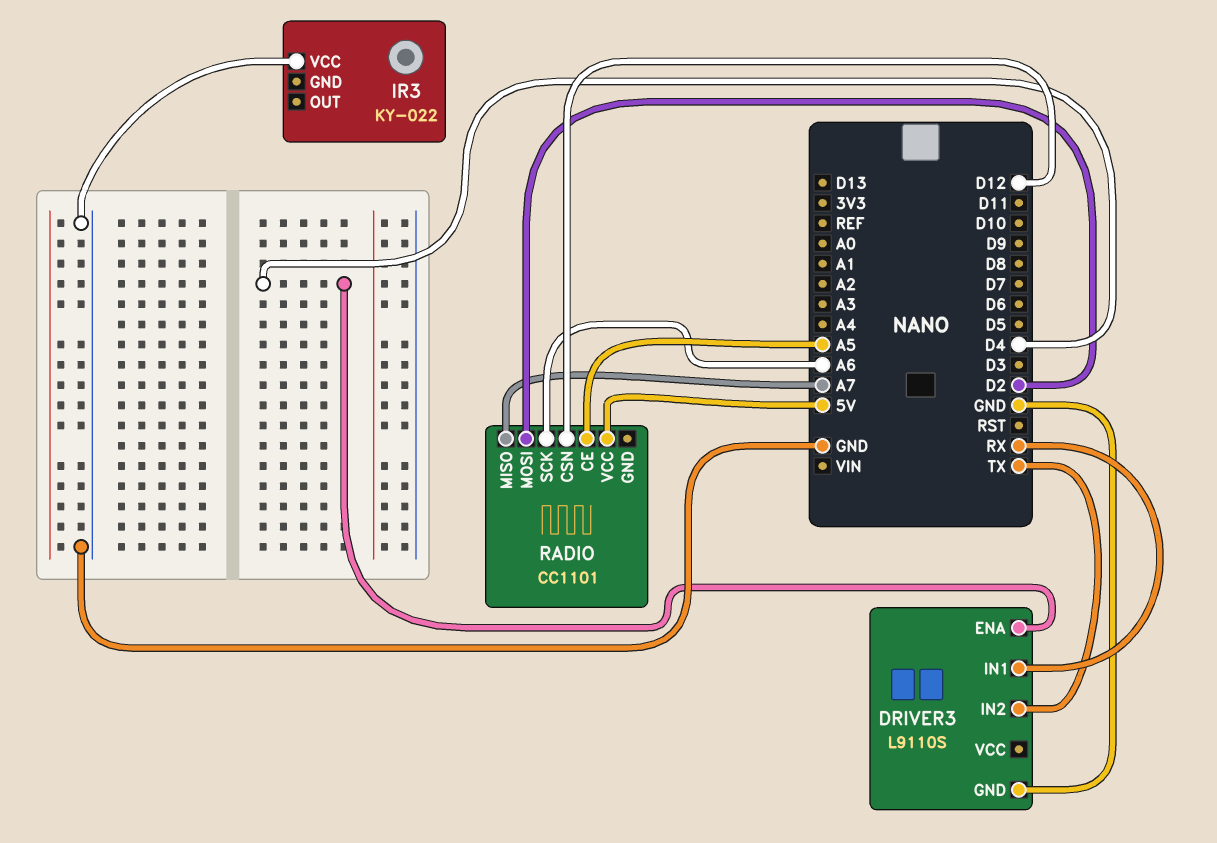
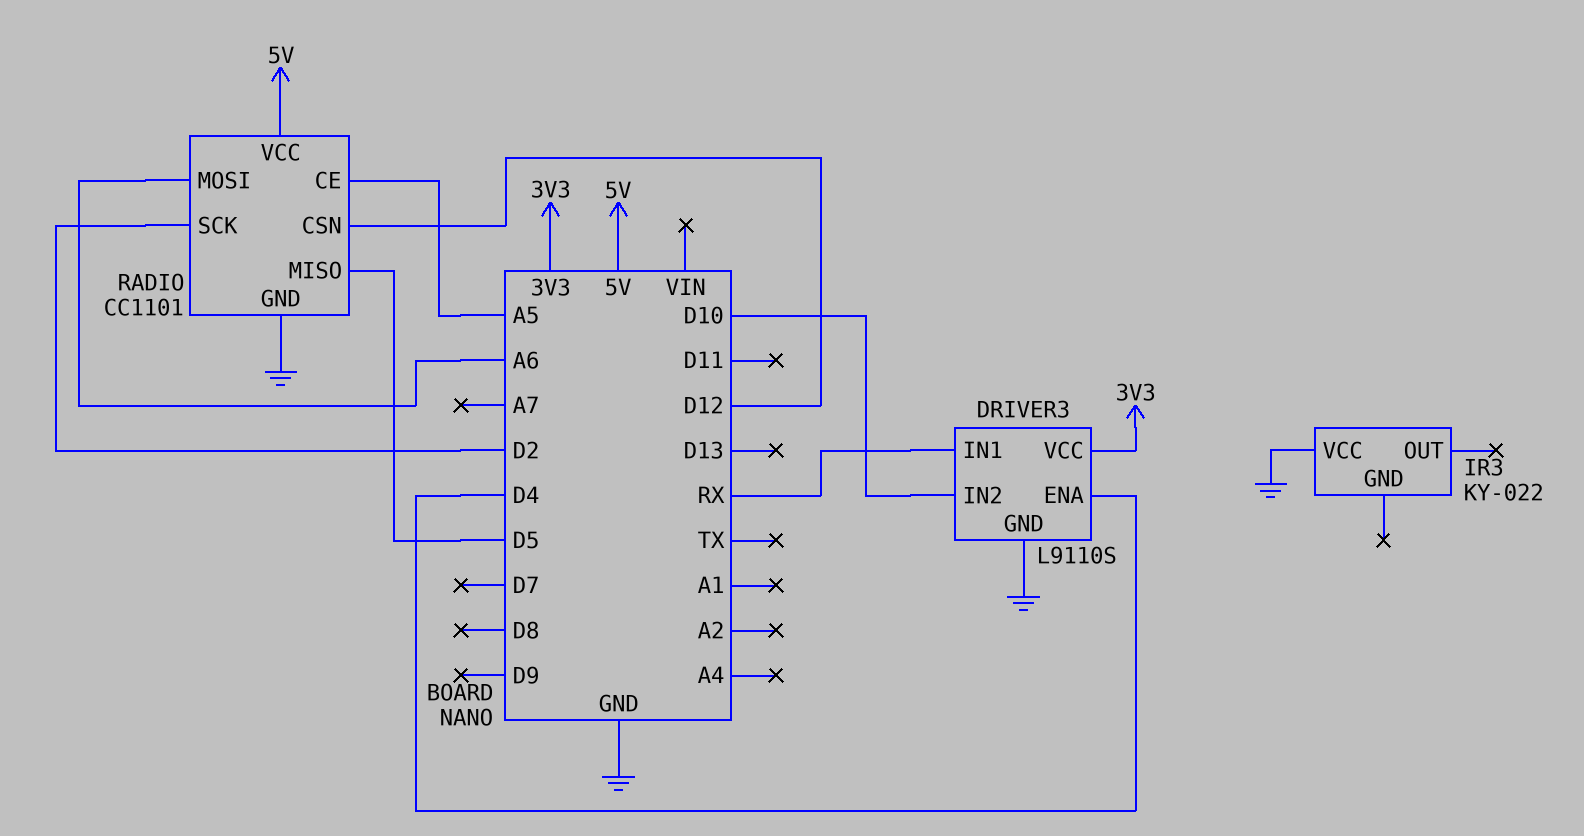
DRIVER3 pin IN2: TX -> D10
DRIVER3 pin VCC: none -> 3V3
RADIO pin GND: none -> GND
RADIO pin MISO: A7 -> D5
RADIO pin MOSI: D2 -> A6
RADIO pin SCK: A6 -> D2

